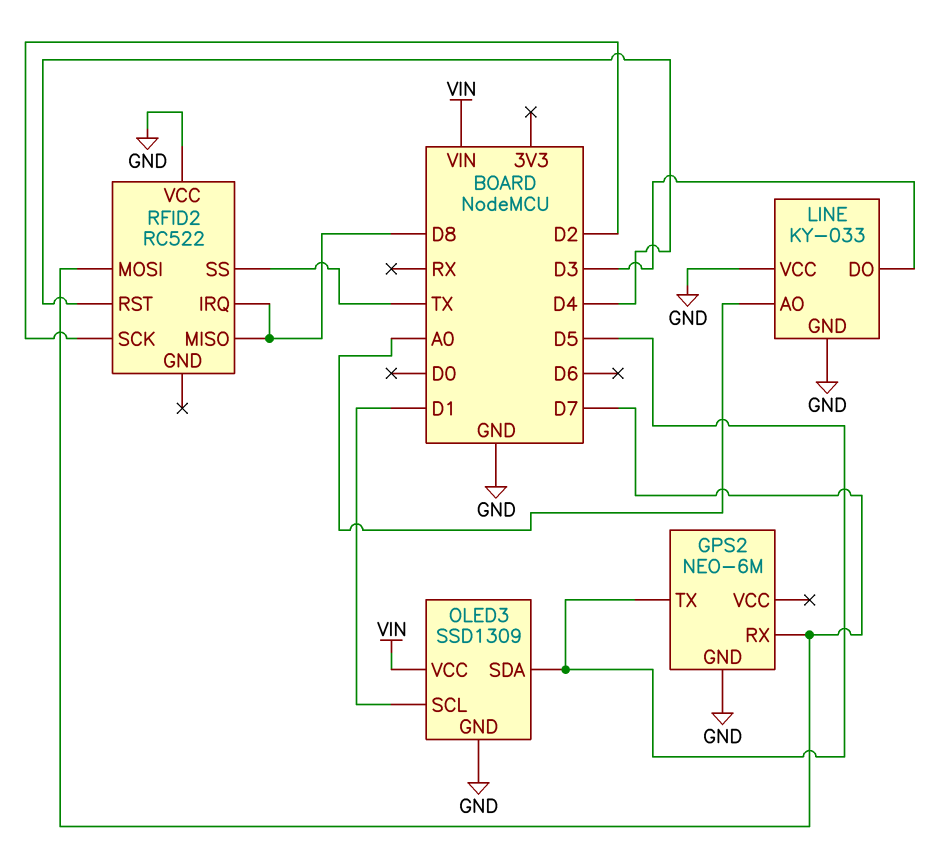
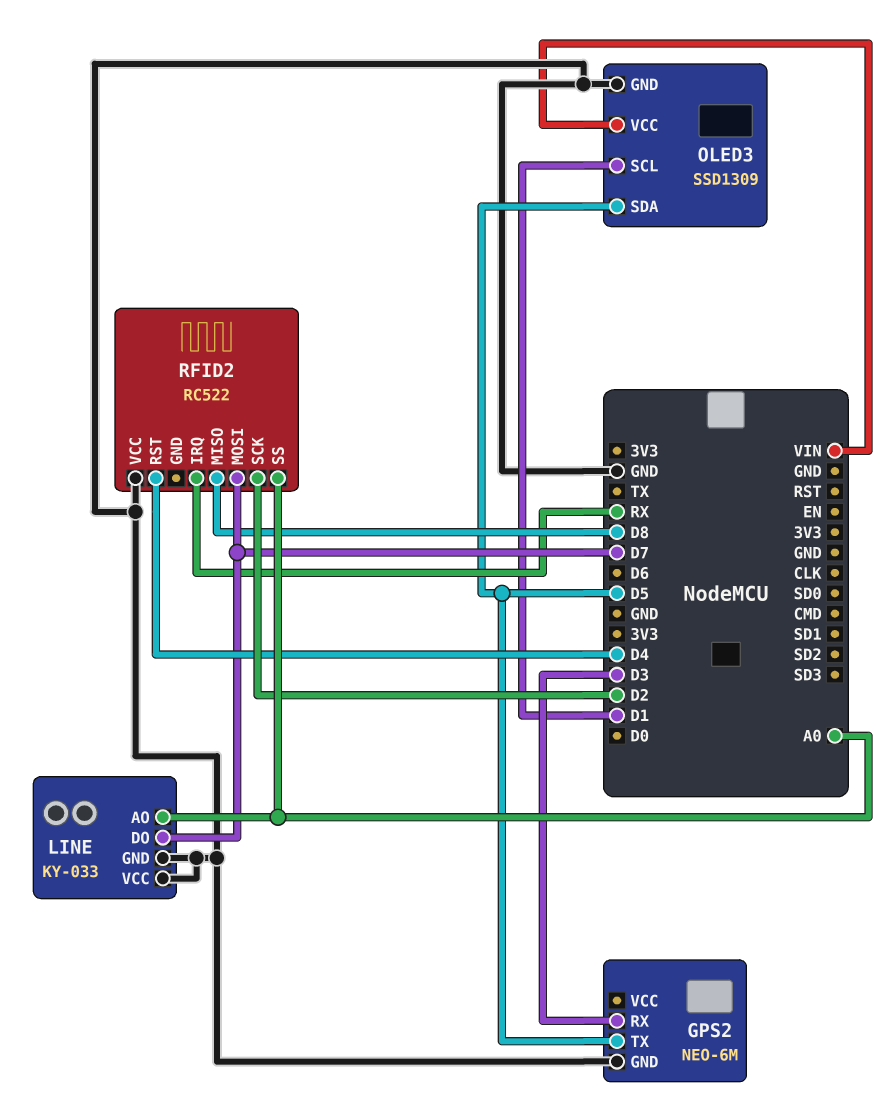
GPS2 pin RX: D7 -> D3
LINE pin DO: D3 -> D7
RFID2 pin IRQ: D8 -> RX
RFID2 pin SS: TX -> A0

